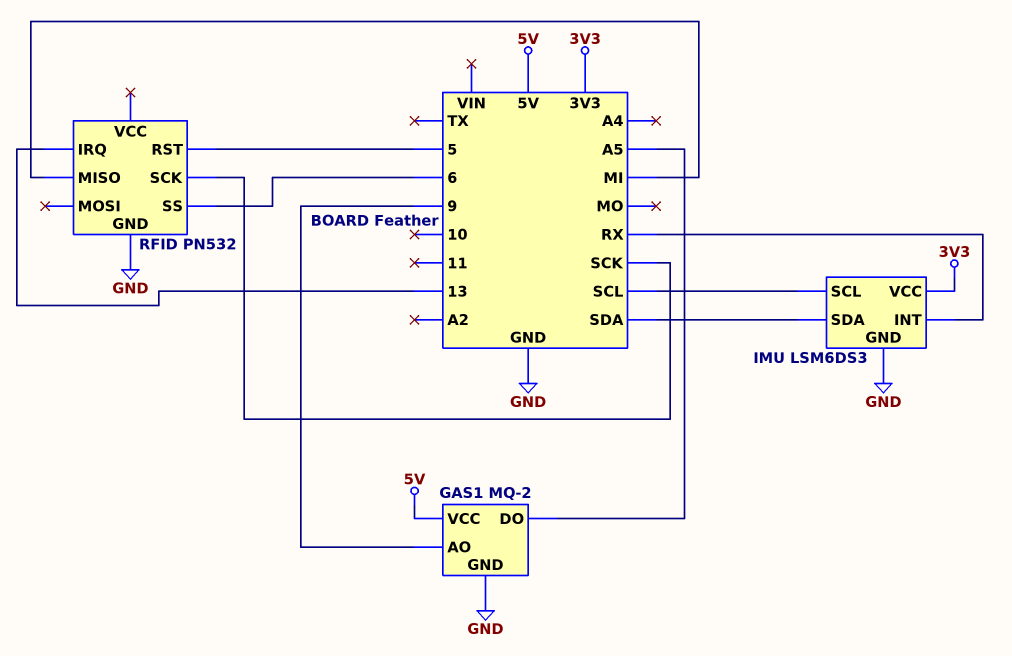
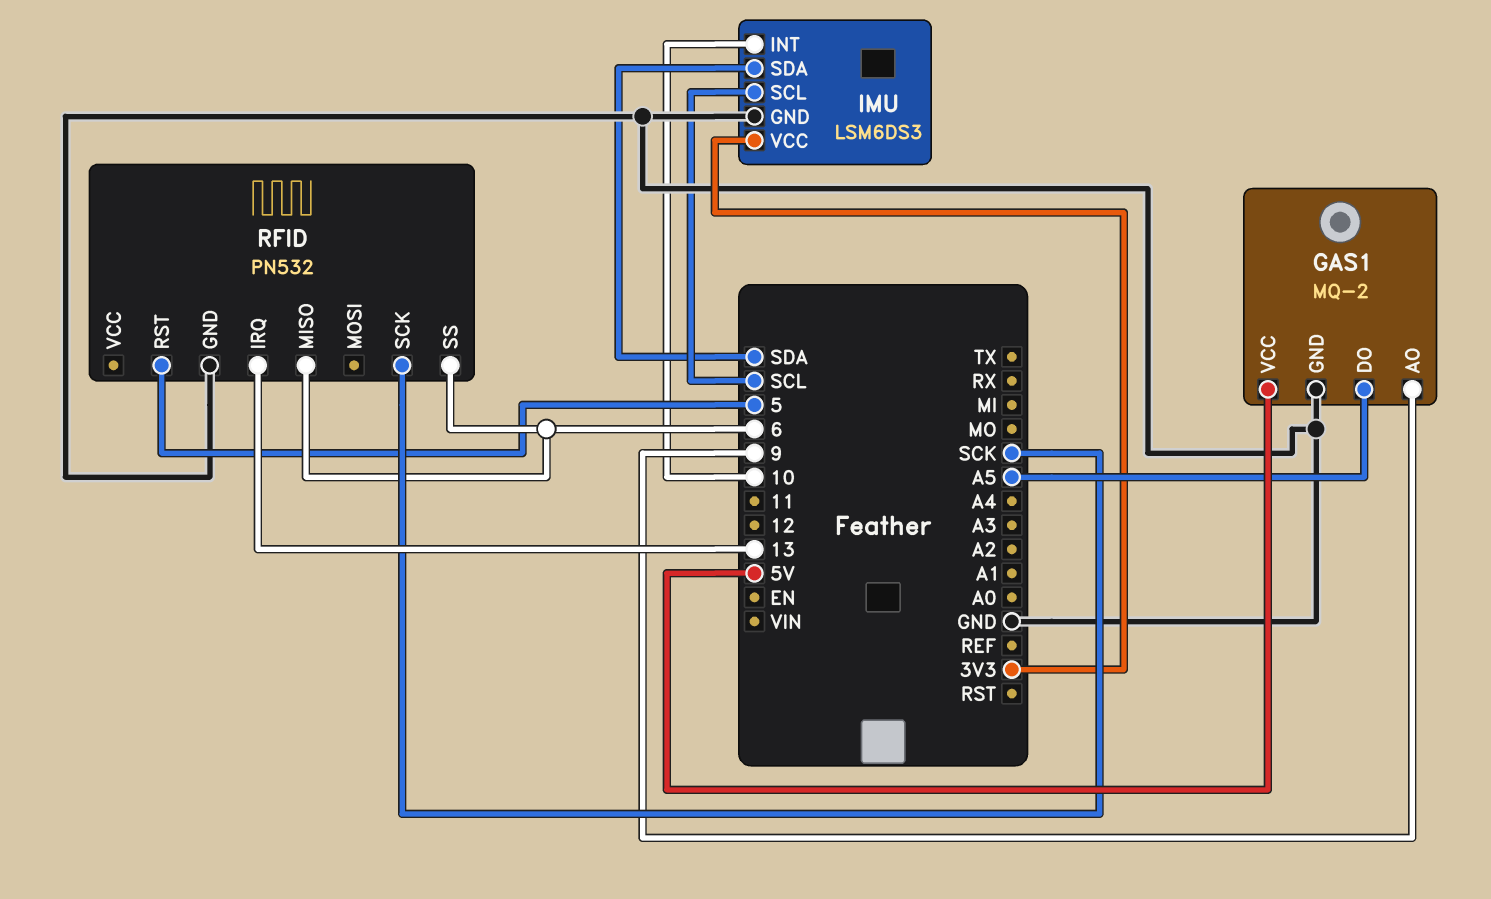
IMU pin INT: RX -> 10
RFID pin MISO: MI -> 6

